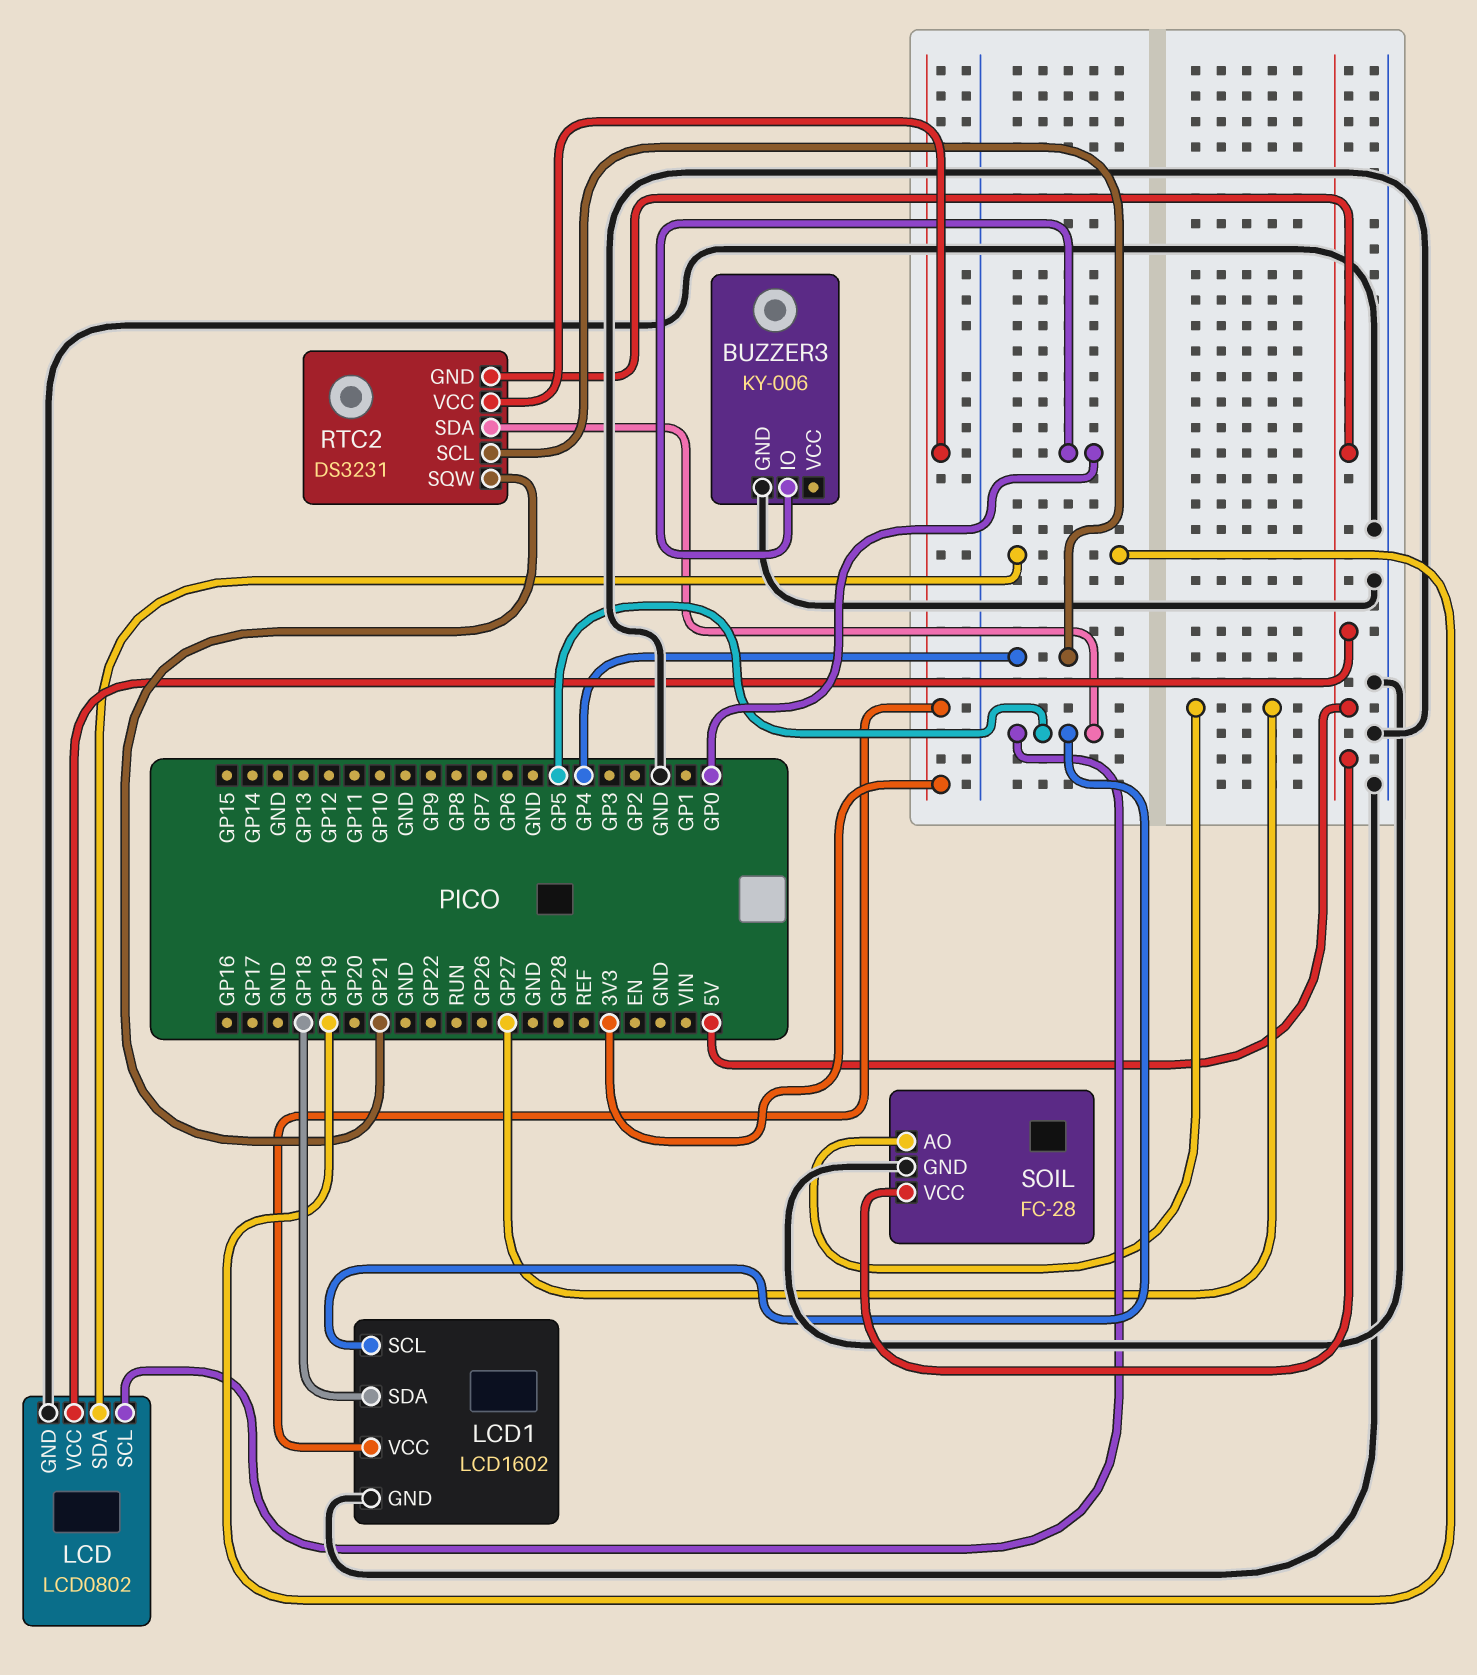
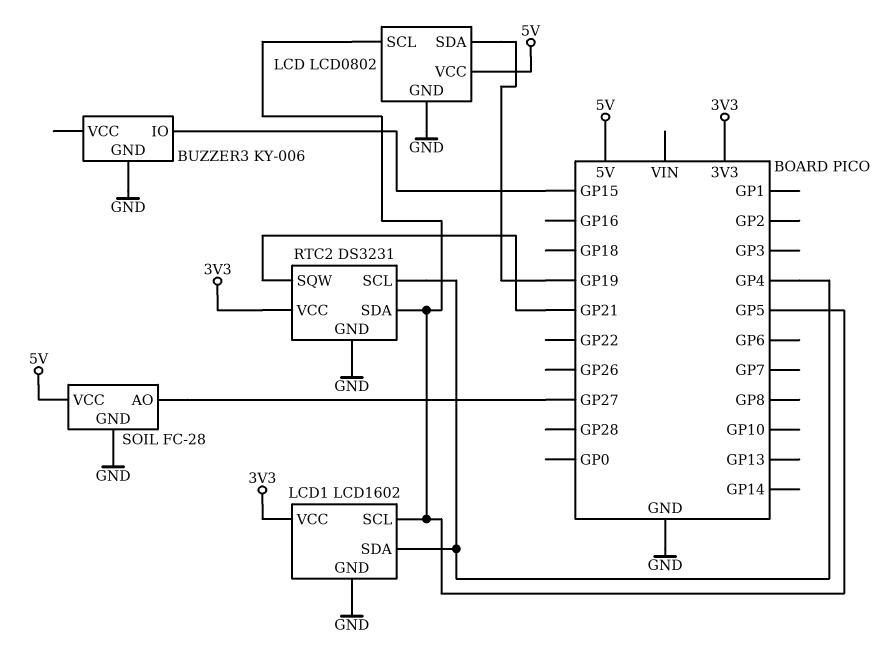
BUZZER3 pin IO: GP0 -> GP15
LCD1 pin SDA: GP18 -> GP4
RTC2 pin GND: 5V -> GND

